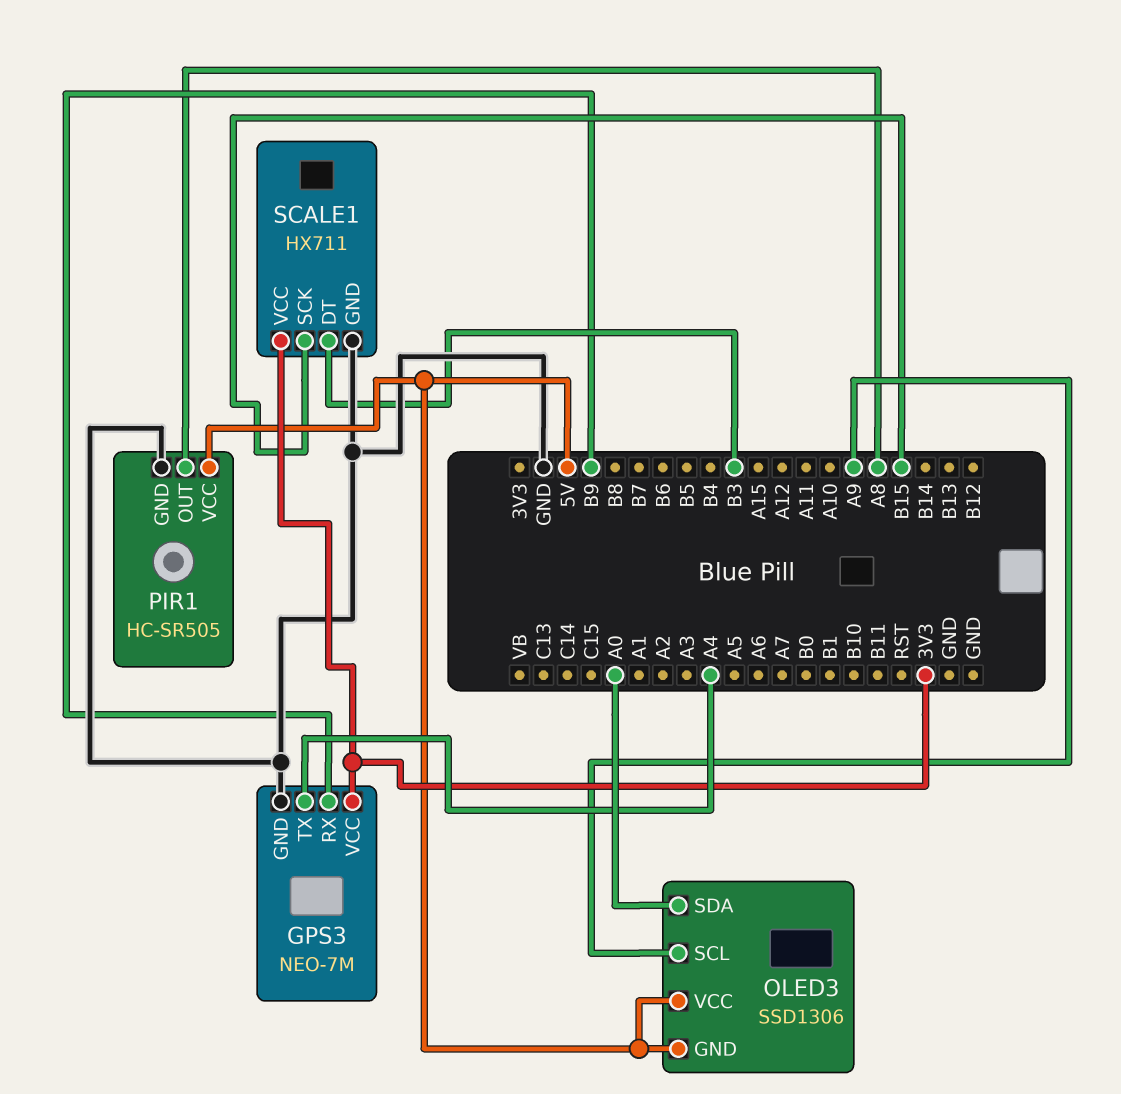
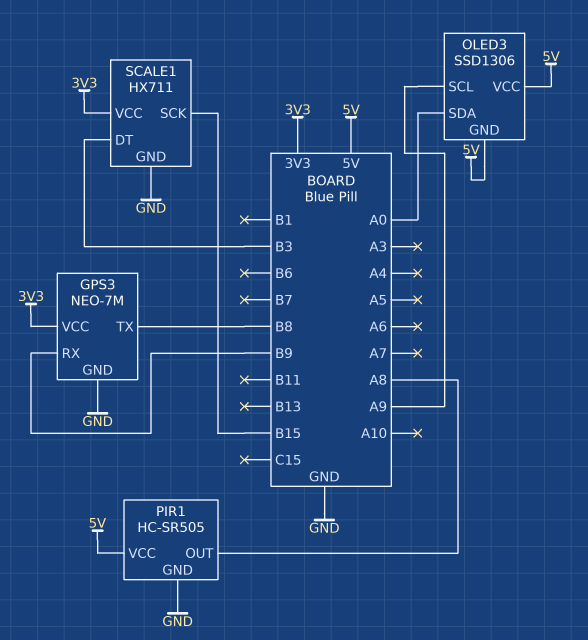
GPS3 pin TX: A4 -> B8

